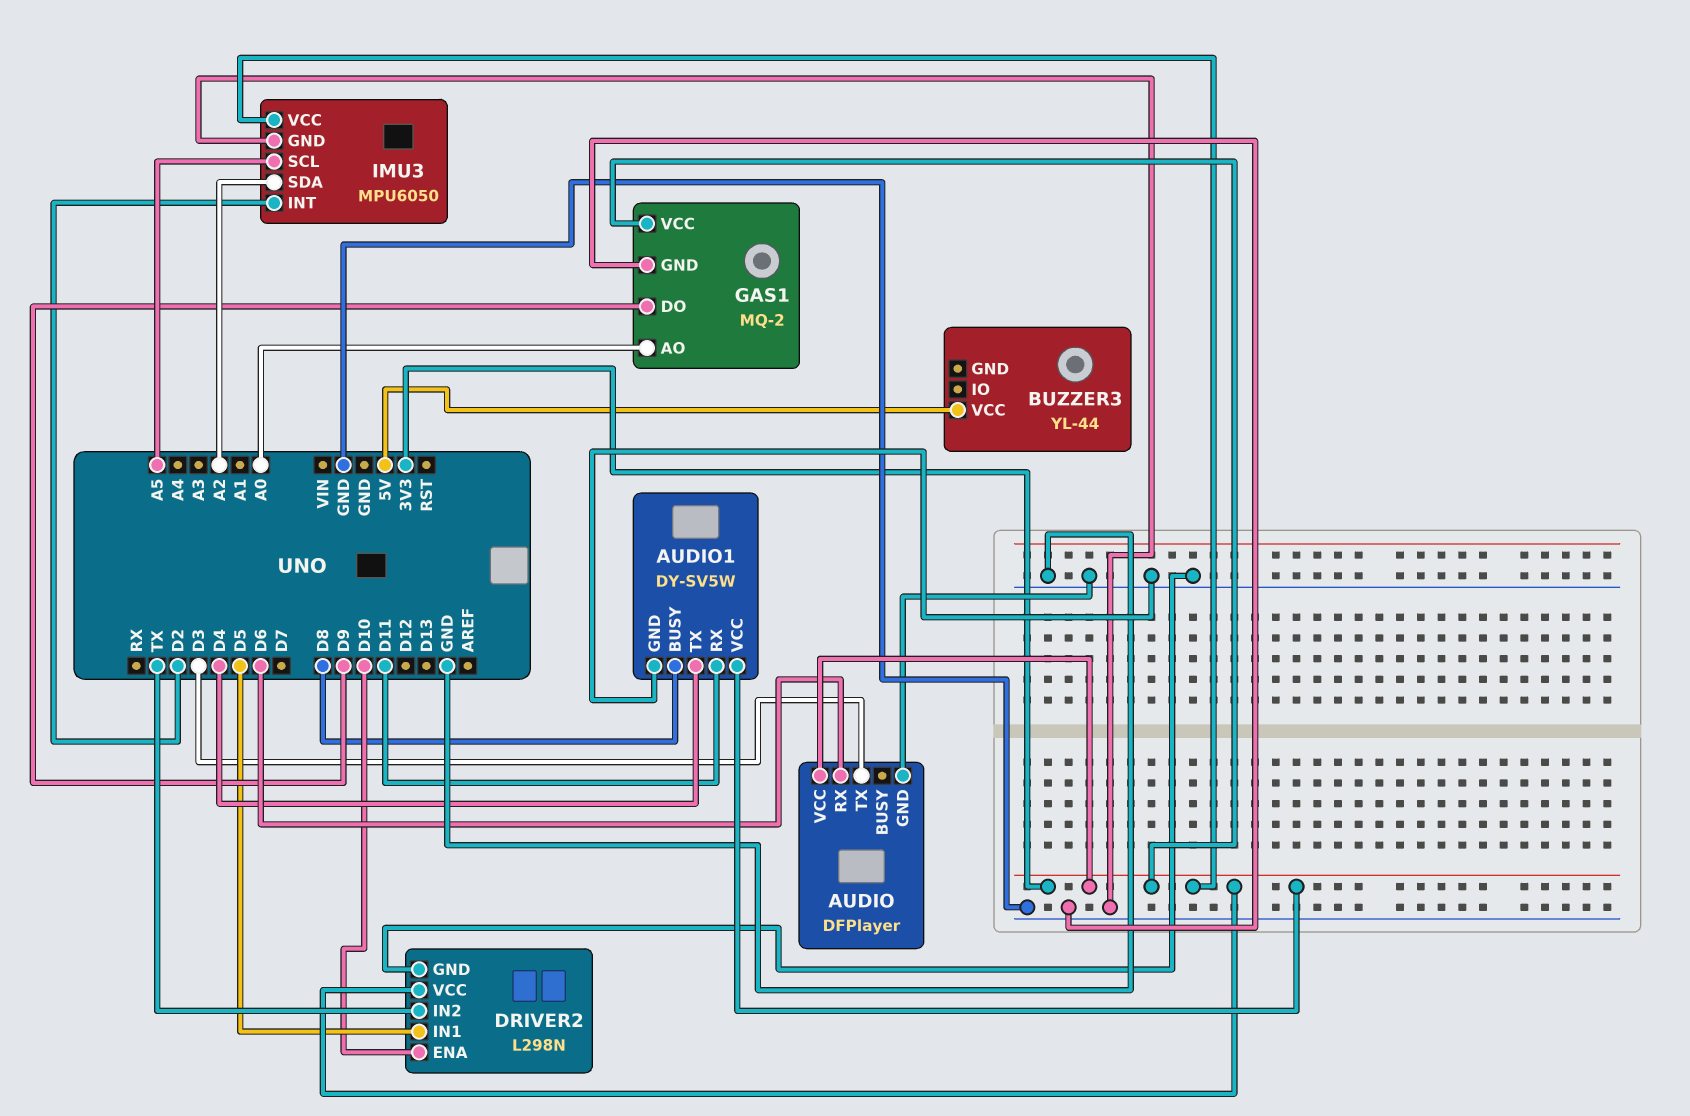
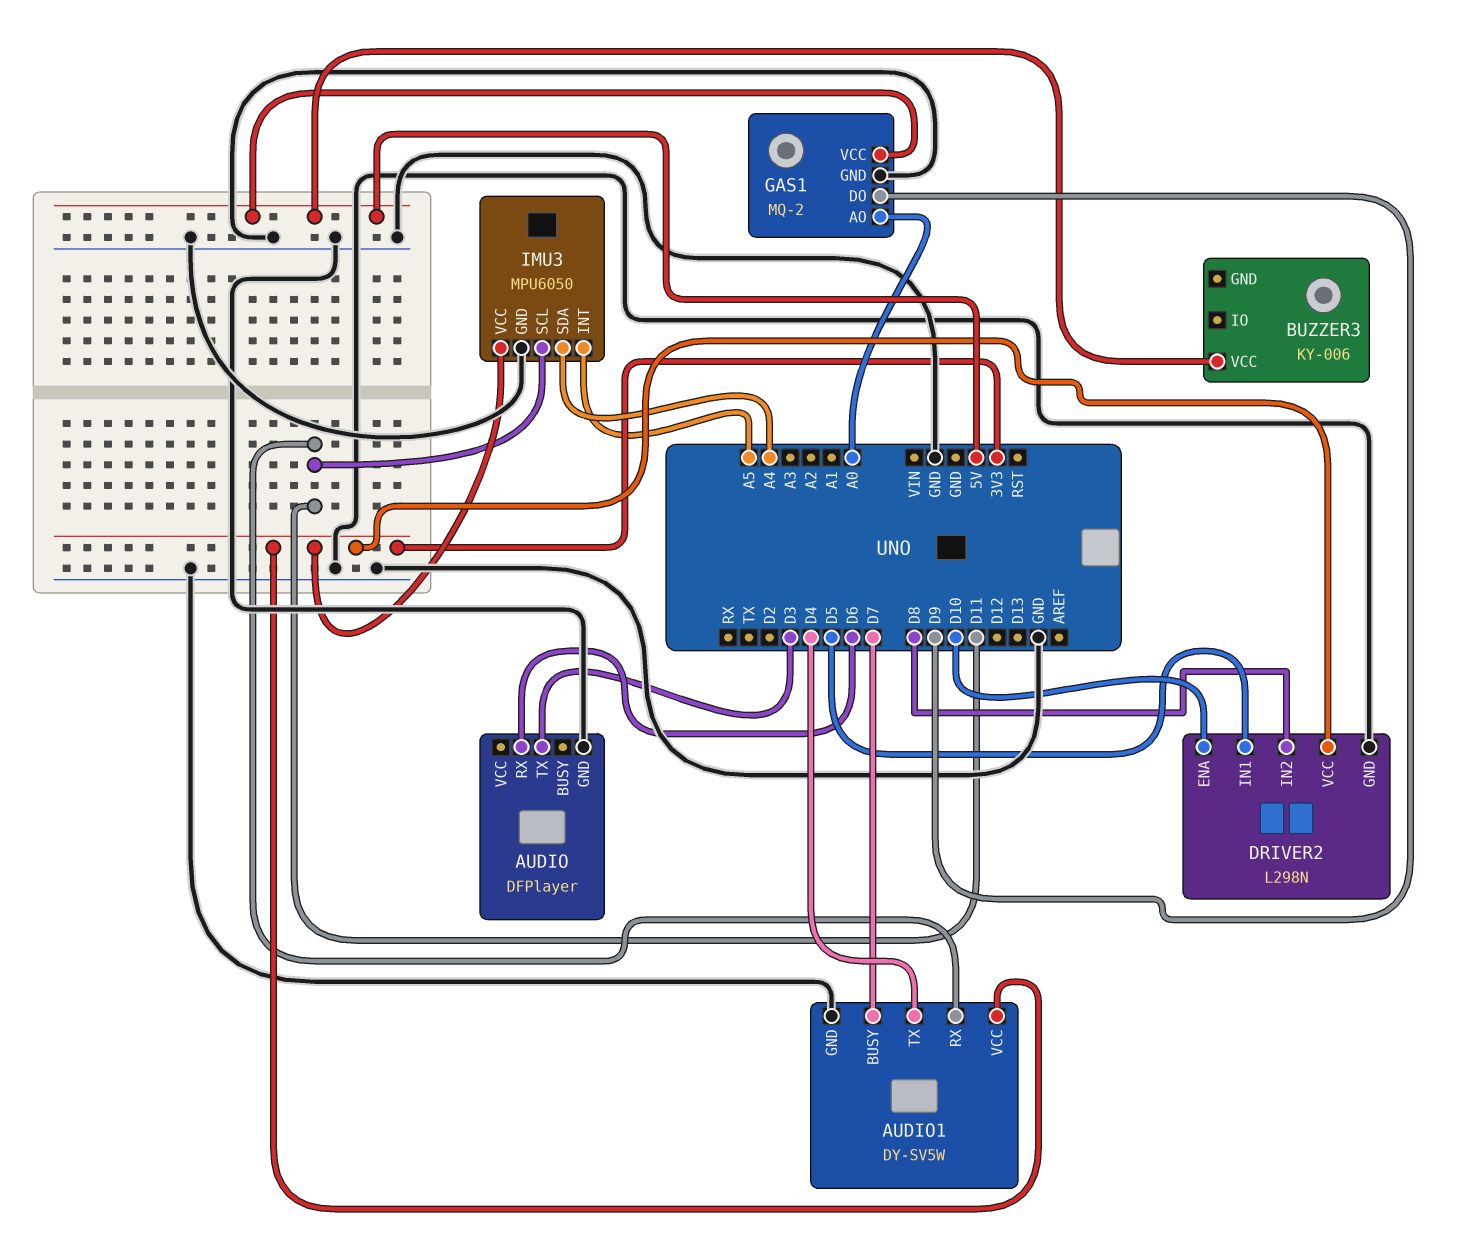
AUDIO pin VCC: 3V3 -> none
AUDIO1 pin BUSY: D8 -> D7
BUZZER3: YL-44 -> KY-006
DRIVER2 pin IN2: TX -> D8
GAS1 pin VCC: 3V3 -> 5V
IMU3 pin INT: D2 -> A5
IMU3 pin SCL: A5 -> D11
IMU3 pin SDA: A2 -> A4

